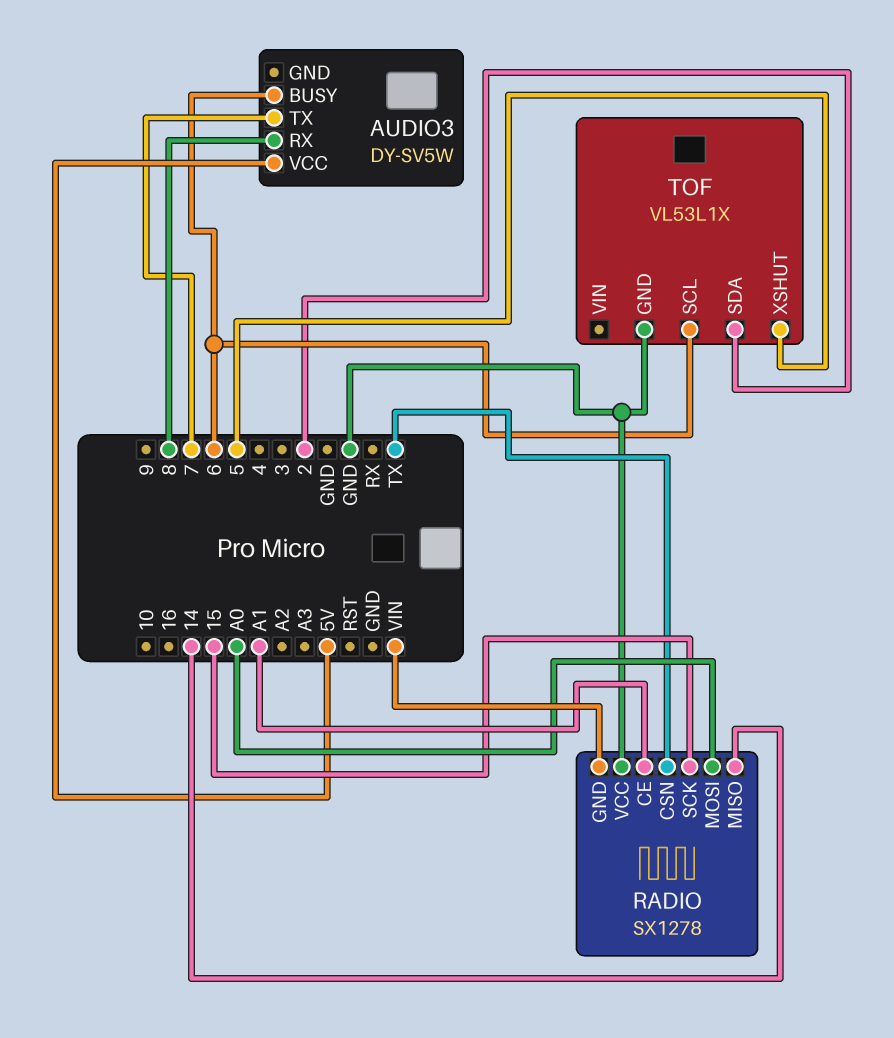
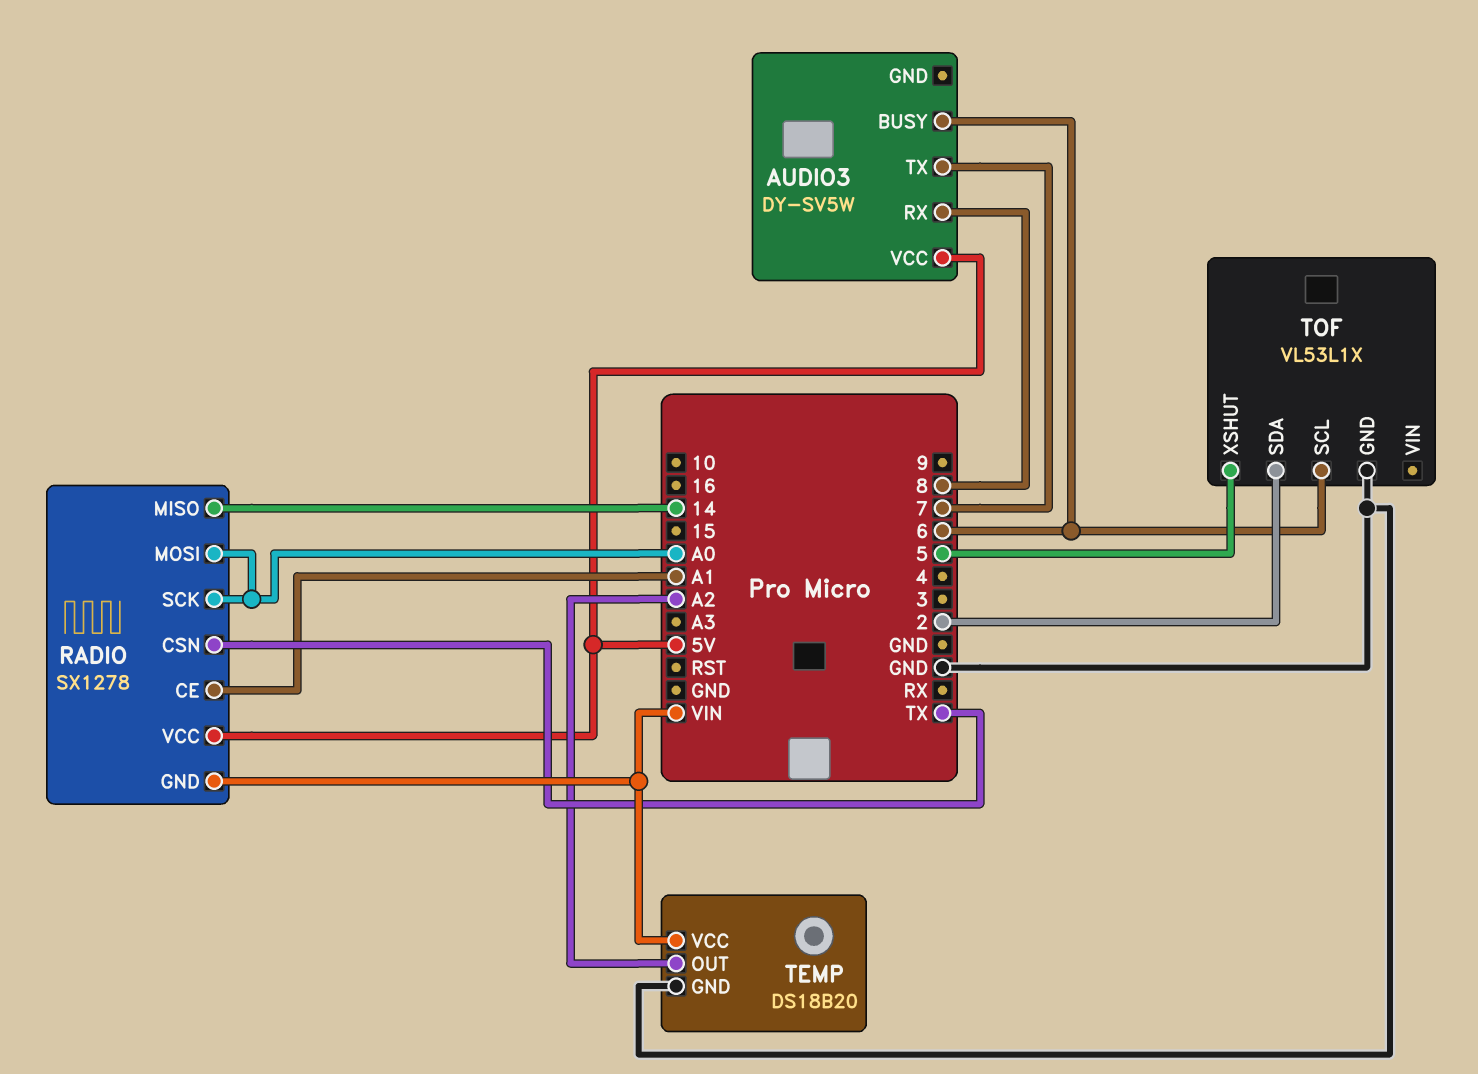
RADIO pin SCK: 15 -> A0
RADIO pin VCC: GND -> 5V
TEMP: none -> DS18B20
TEMP pin GND: none -> GND
TEMP pin OUT: none -> A2
TEMP pin VCC: none -> VIN

